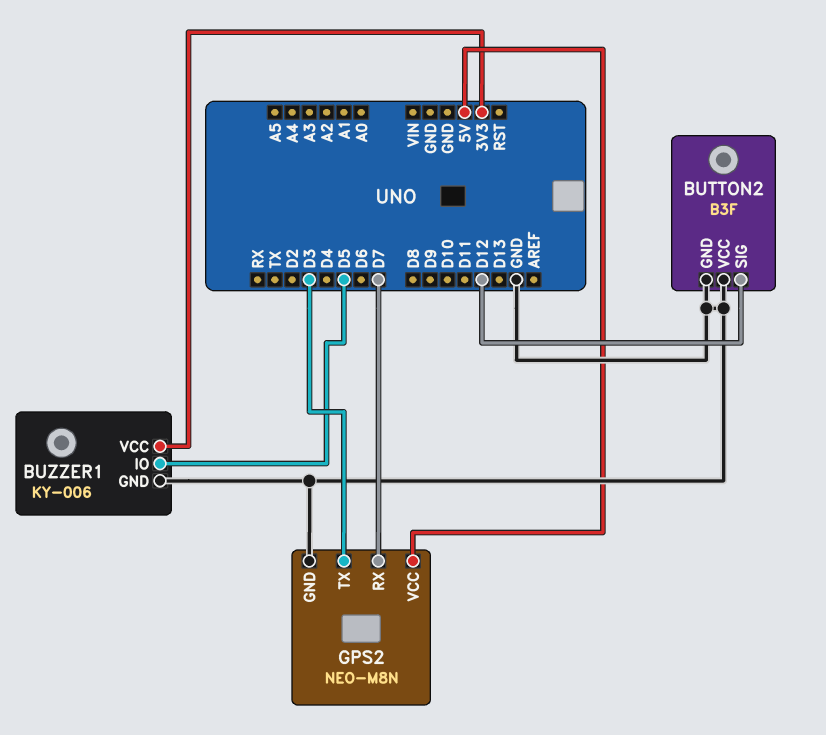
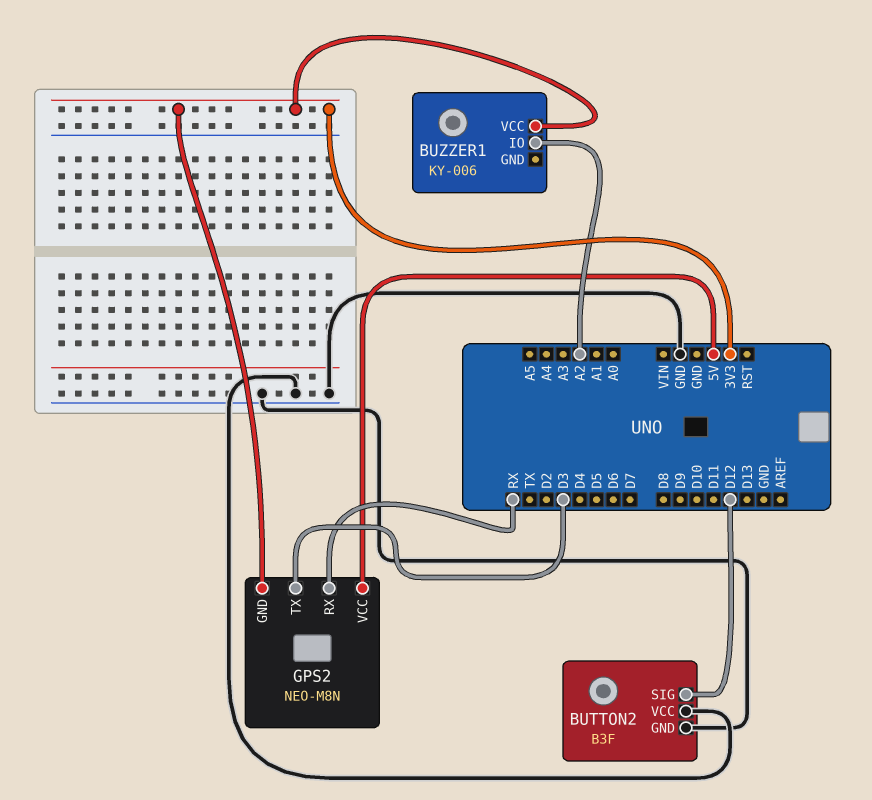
BUZZER1 pin GND: GND -> none
BUZZER1 pin IO: D5 -> A2
GPS2 pin GND: GND -> 3V3
GPS2 pin RX: D7 -> RX

